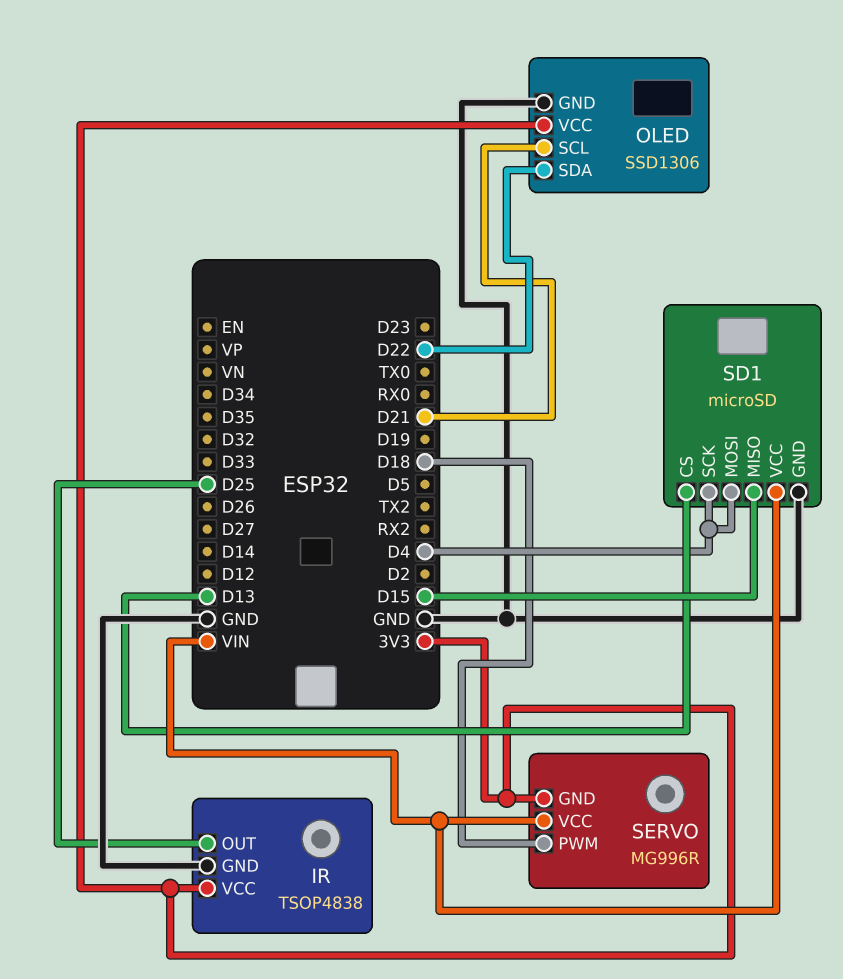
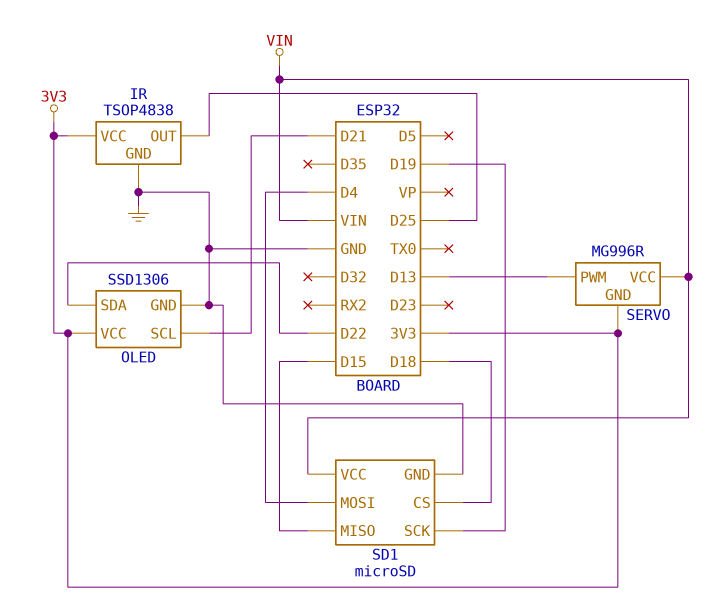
SD1 pin CS: D13 -> D18
SD1 pin SCK: D4 -> D19
SERVO pin PWM: D18 -> D13

